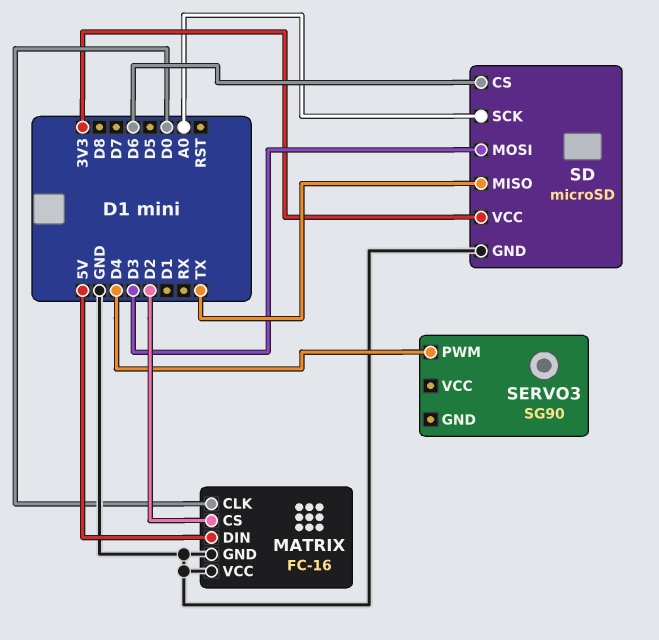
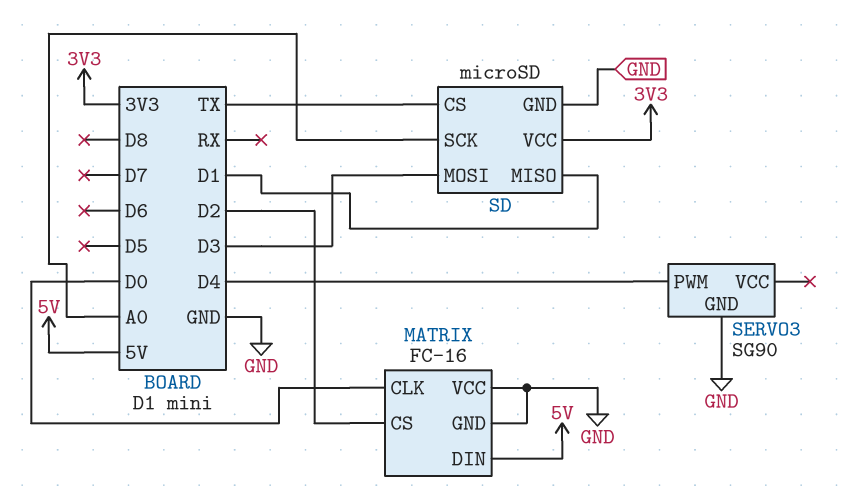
SD pin CS: D6 -> TX
SD pin MISO: TX -> D1
SERVO3 pin GND: none -> GND

